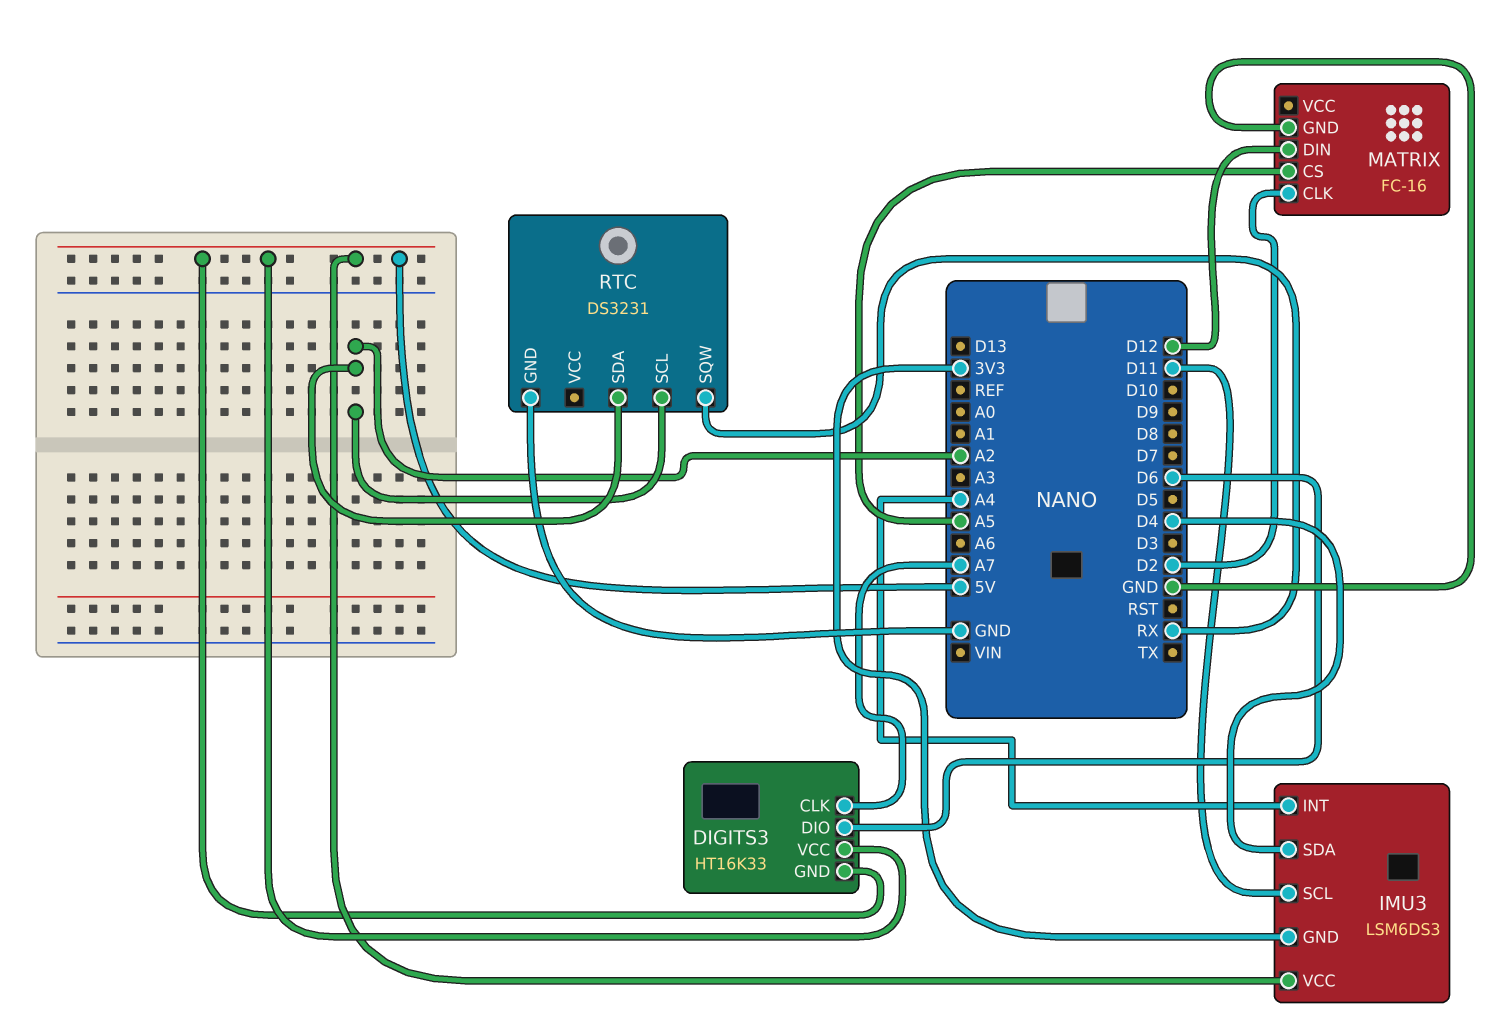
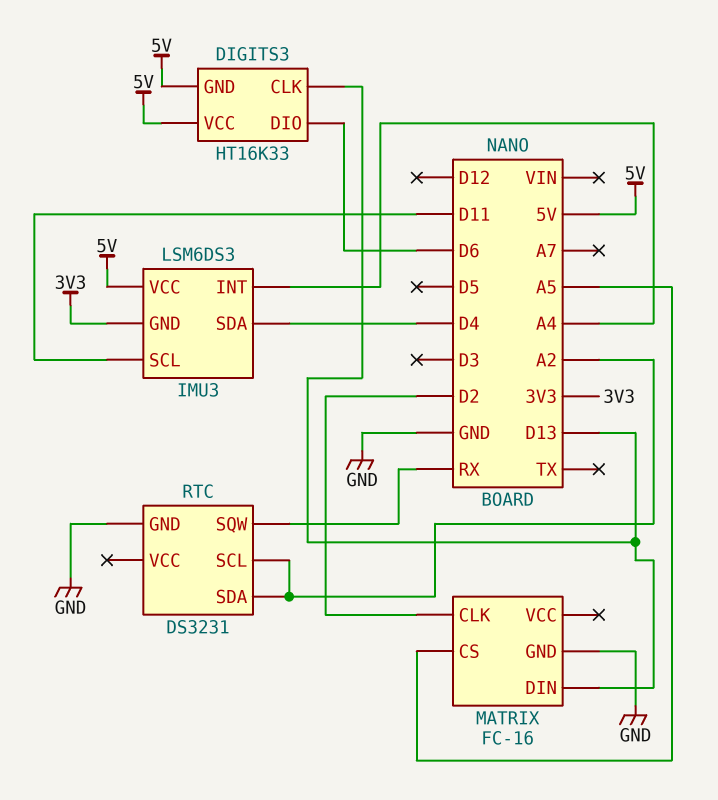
DIGITS3 pin CLK: A7 -> D13
MATRIX pin DIN: D12 -> D13

